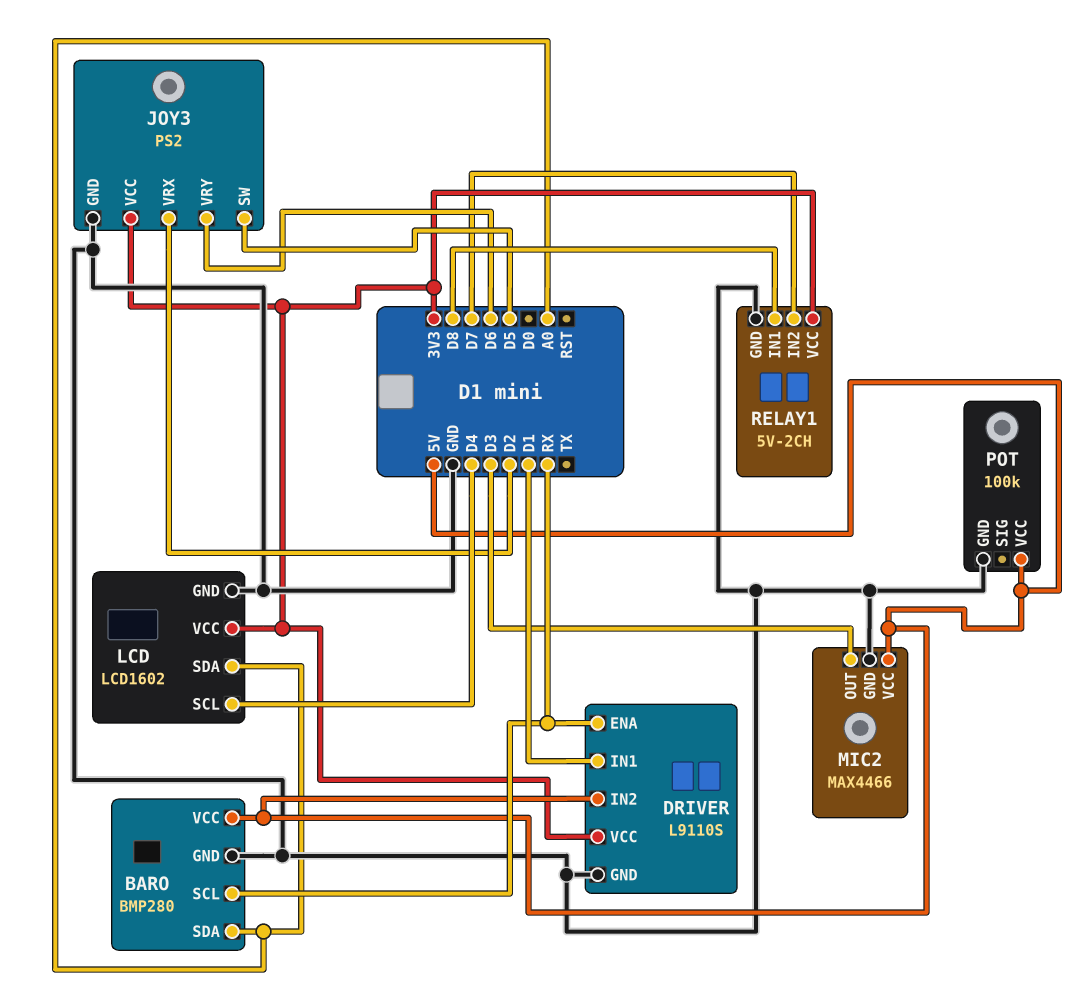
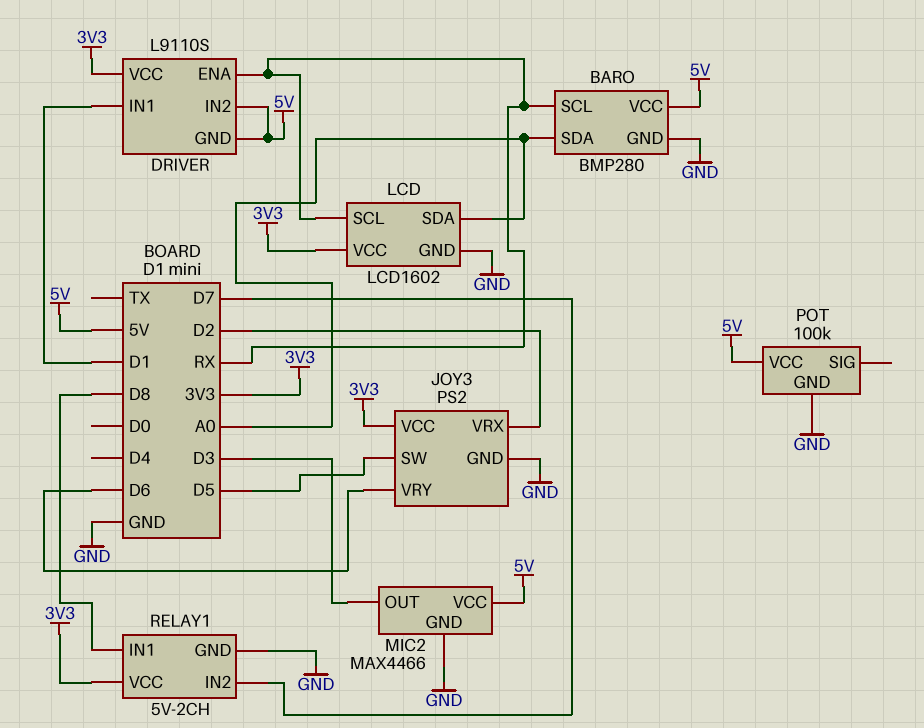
DRIVER pin GND: GND -> 5V
LCD pin SCL: D4 -> RX

